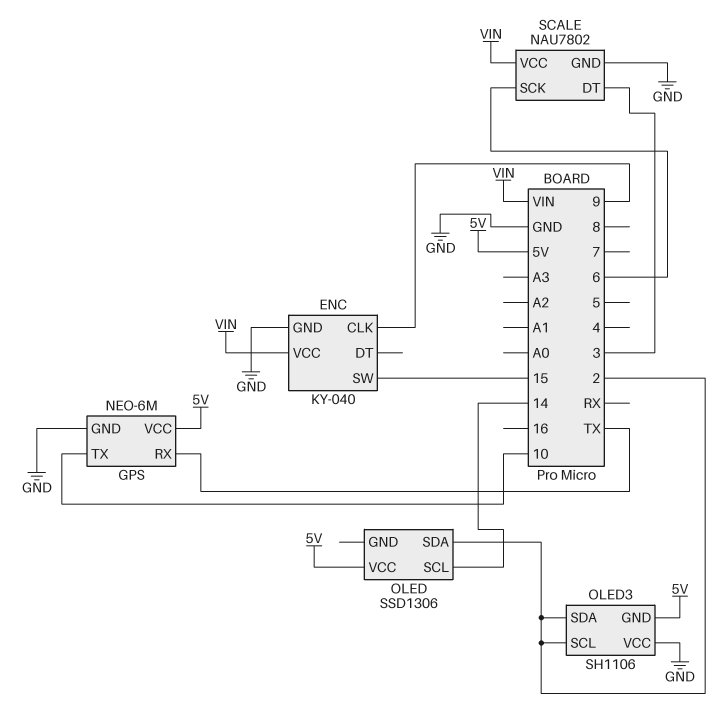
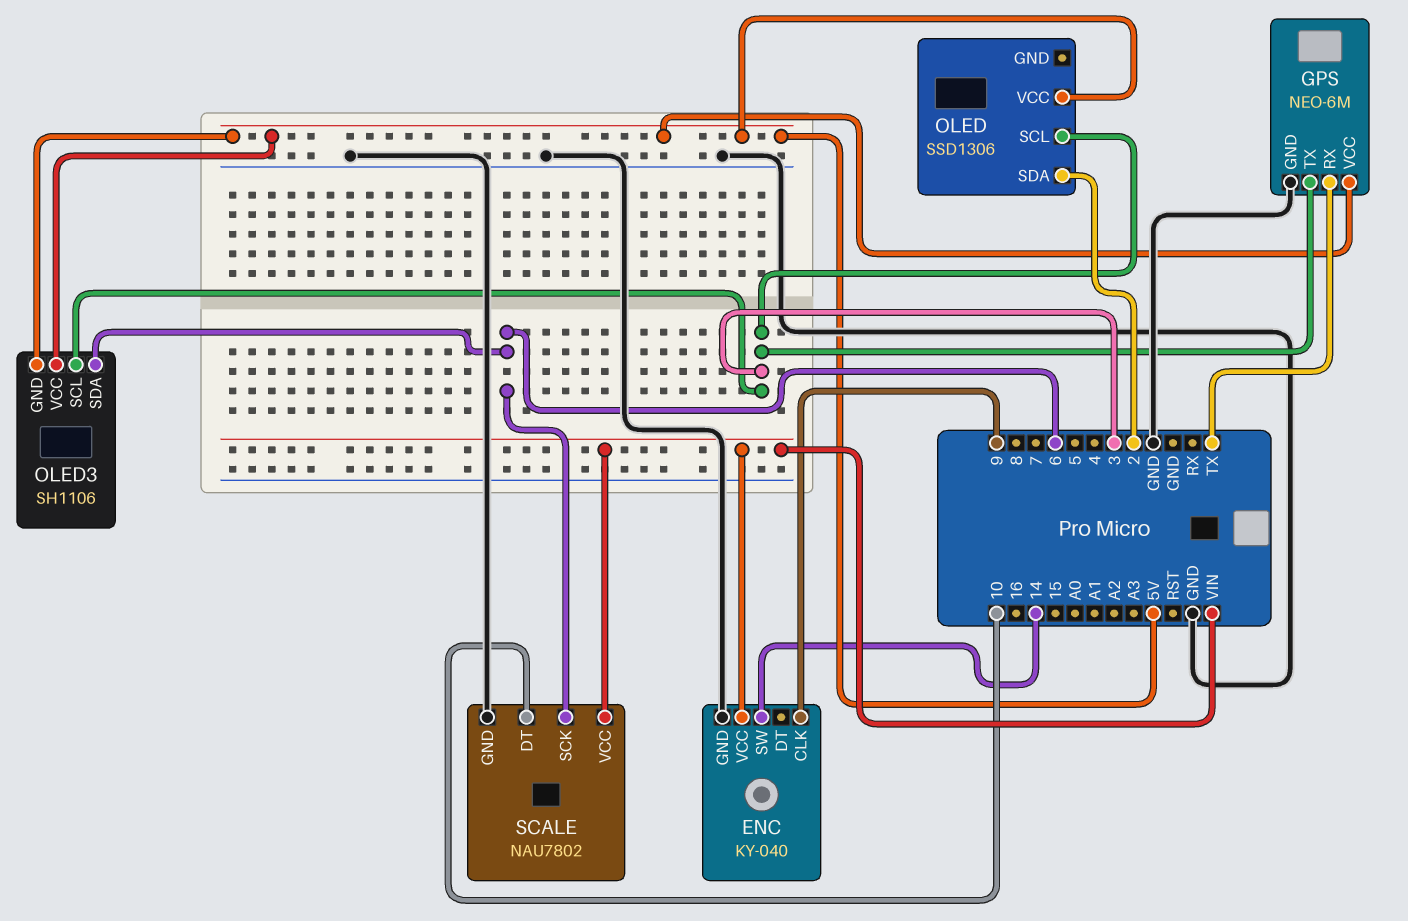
ENC pin SW: 15 -> 14
GPS pin TX: 10 -> 3
OLED pin SCL: 14 -> 3
OLED3 pin SCL: 2 -> 3
OLED3 pin SDA: 2 -> 6
OLED3 pin VCC: GND -> 5V
SCALE pin DT: 3 -> 10

